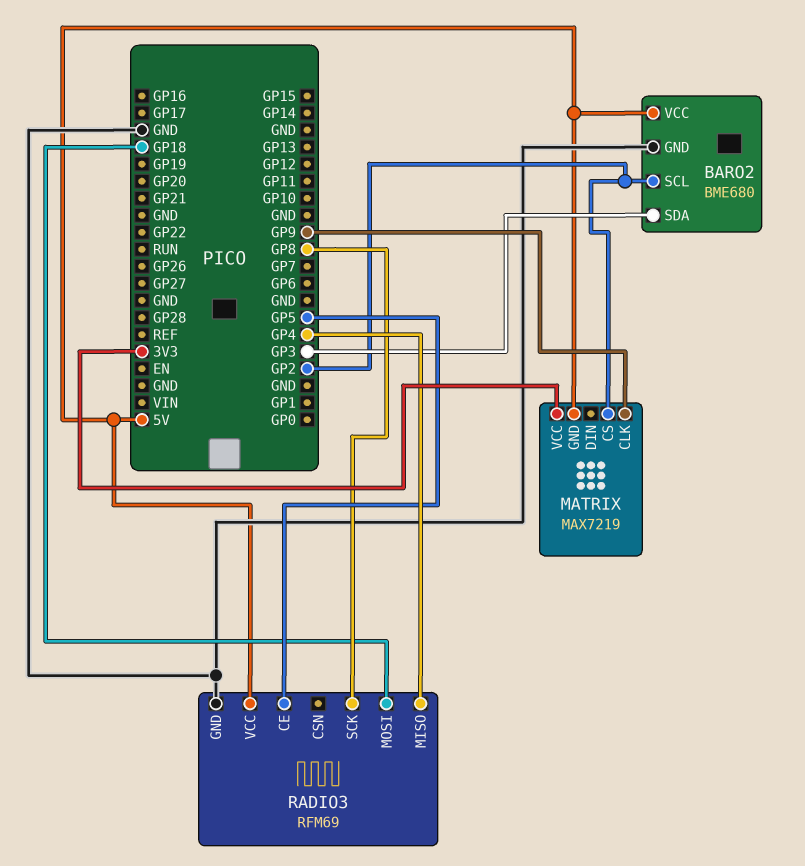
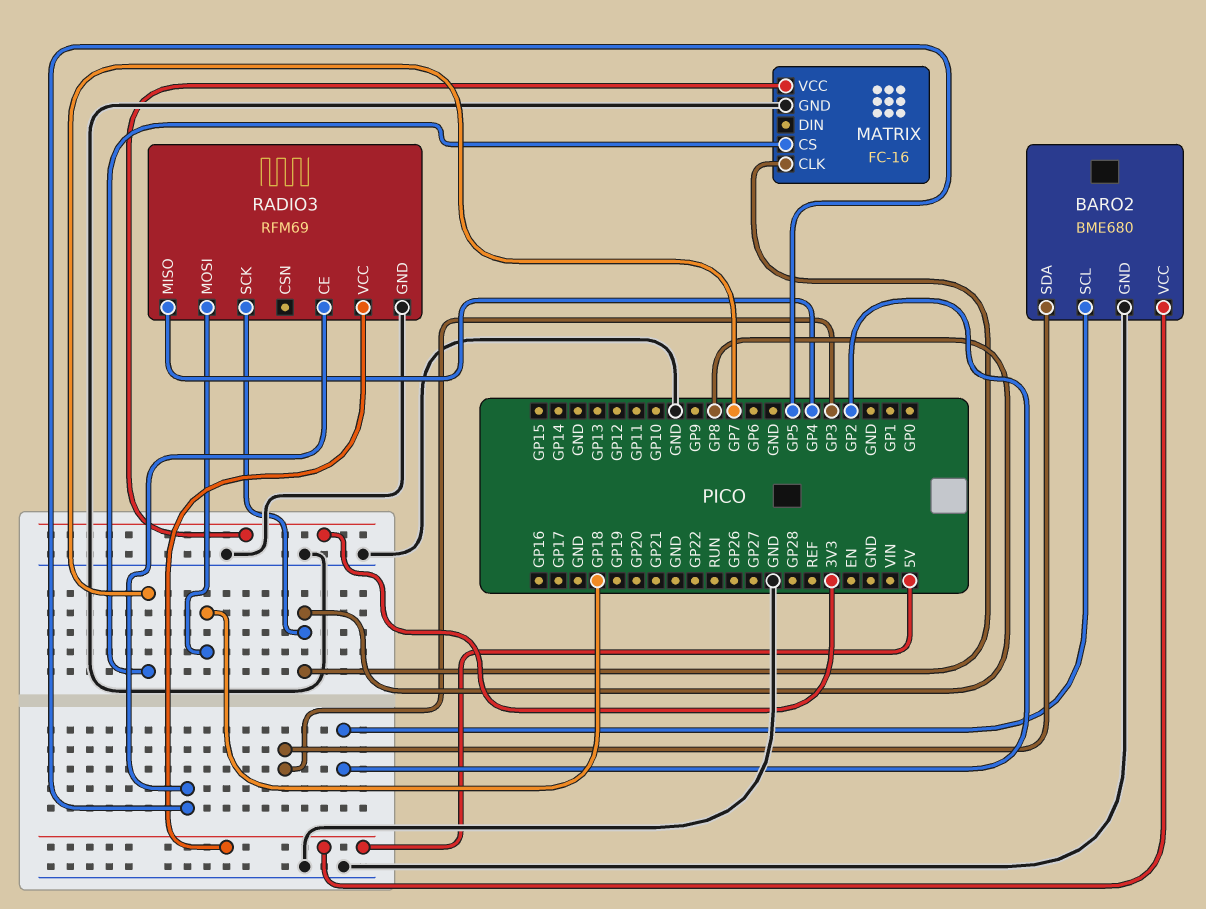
MATRIX: MAX7219 -> FC-16
MATRIX pin CLK: GP9 -> GP8
MATRIX pin CS: GP2 -> GP7
MATRIX pin GND: 5V -> GND

